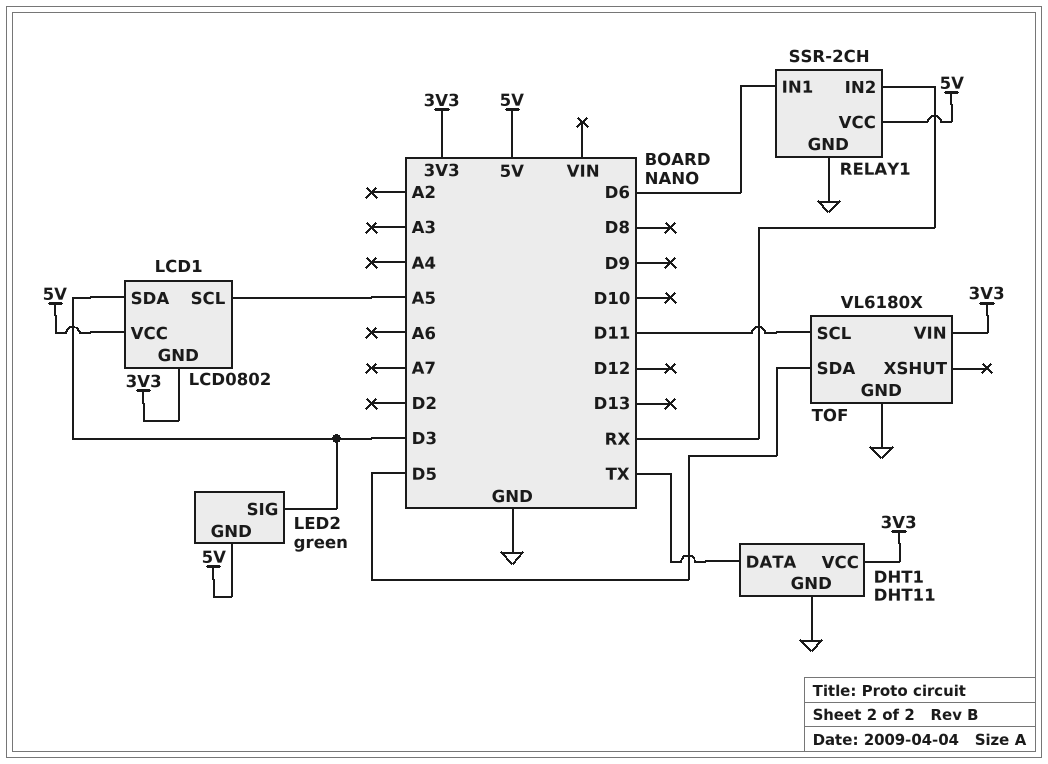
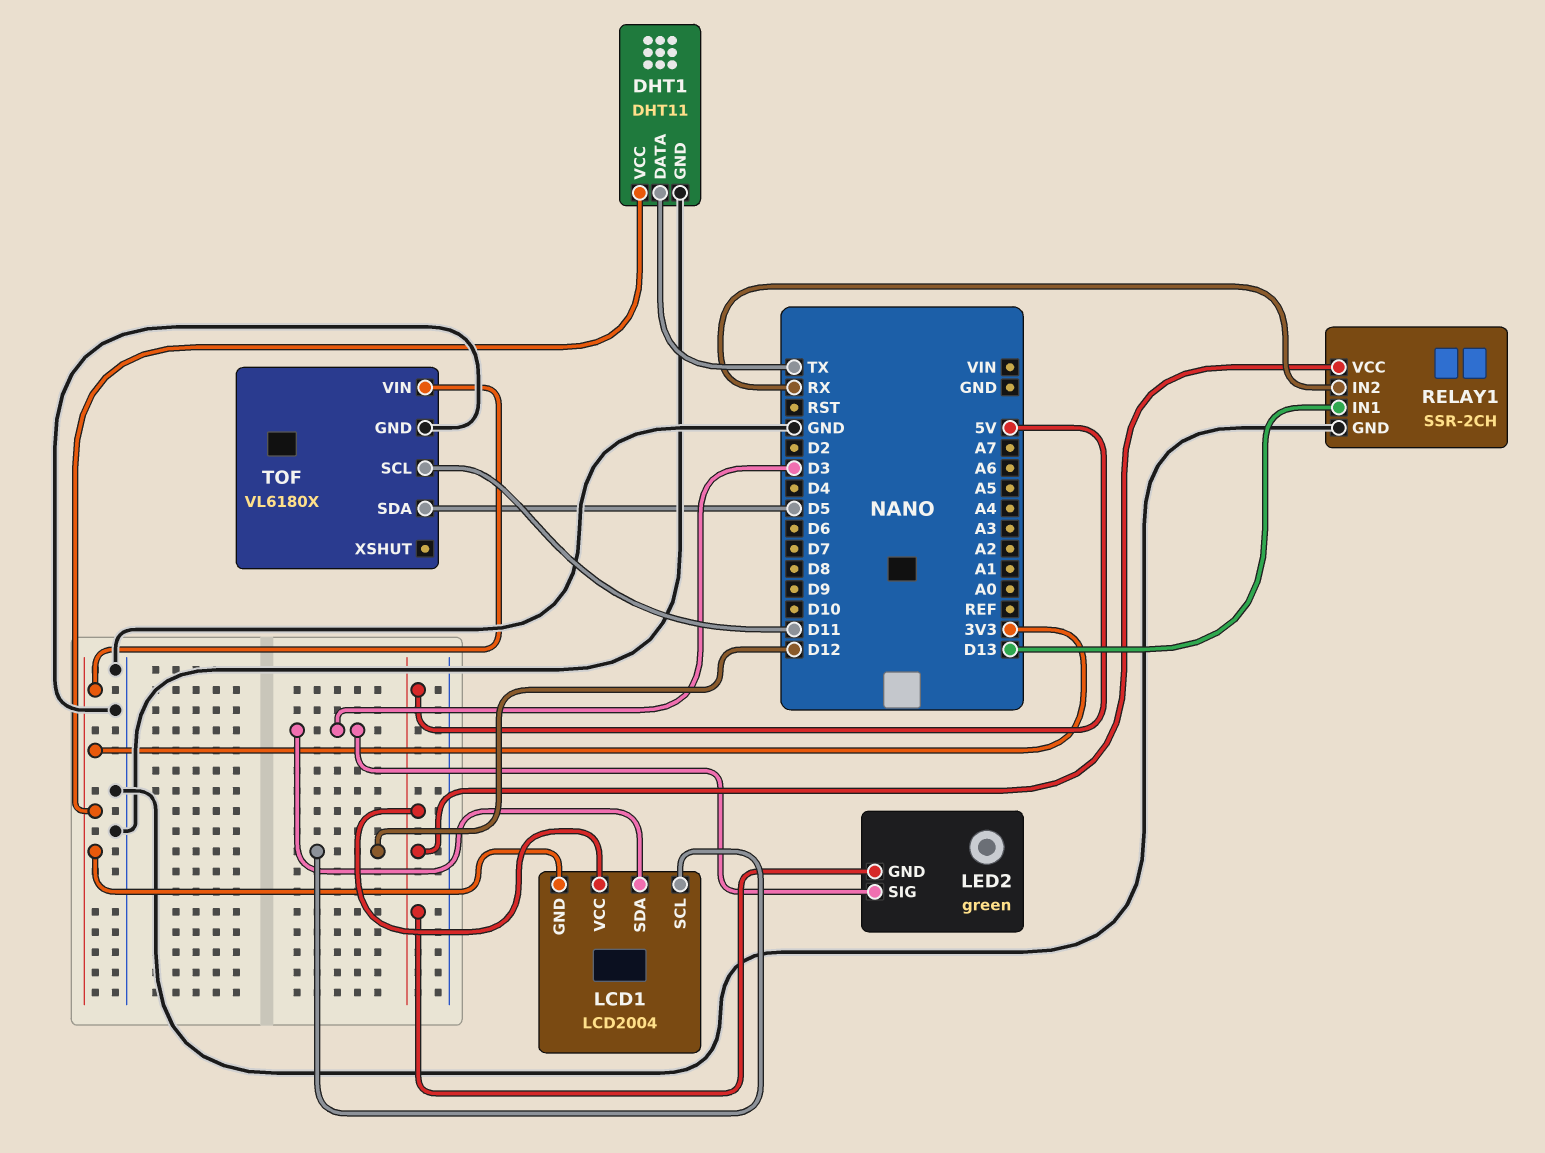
LCD1: LCD0802 -> LCD2004
LCD1 pin SCL: A5 -> D12
RELAY1 pin IN1: D6 -> D13

